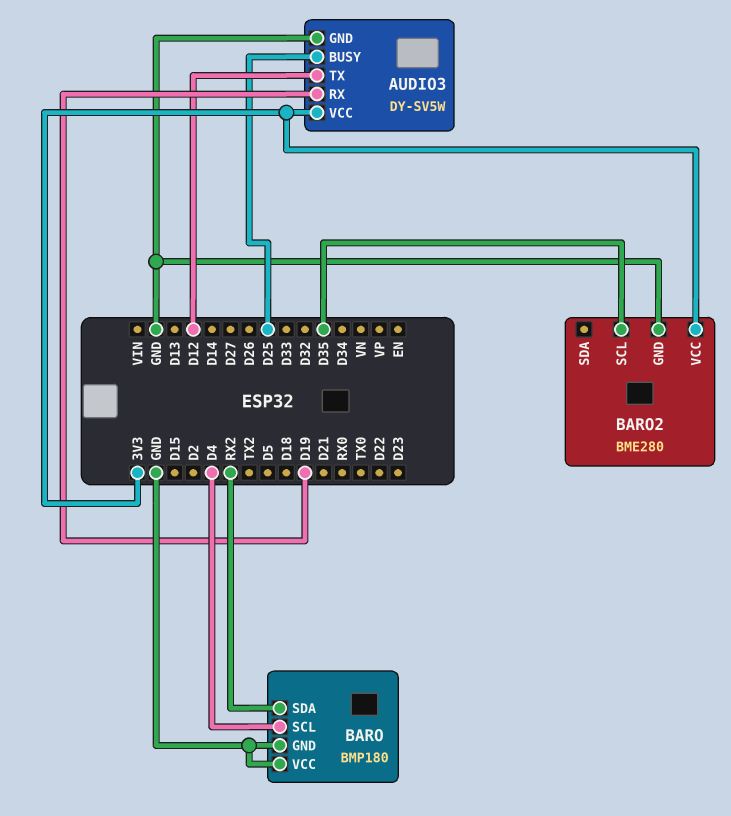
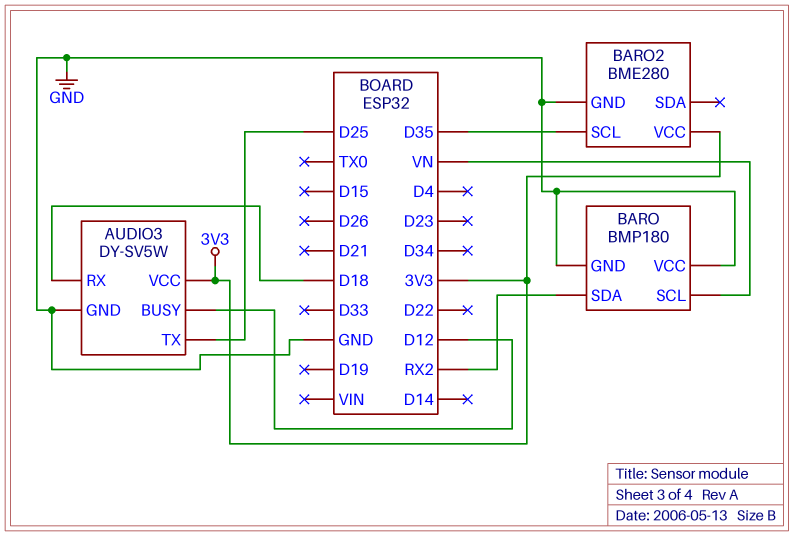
AUDIO3 pin BUSY: D25 -> D12
AUDIO3 pin RX: D19 -> D18
AUDIO3 pin TX: D12 -> D25
BARO pin SCL: D4 -> VN

